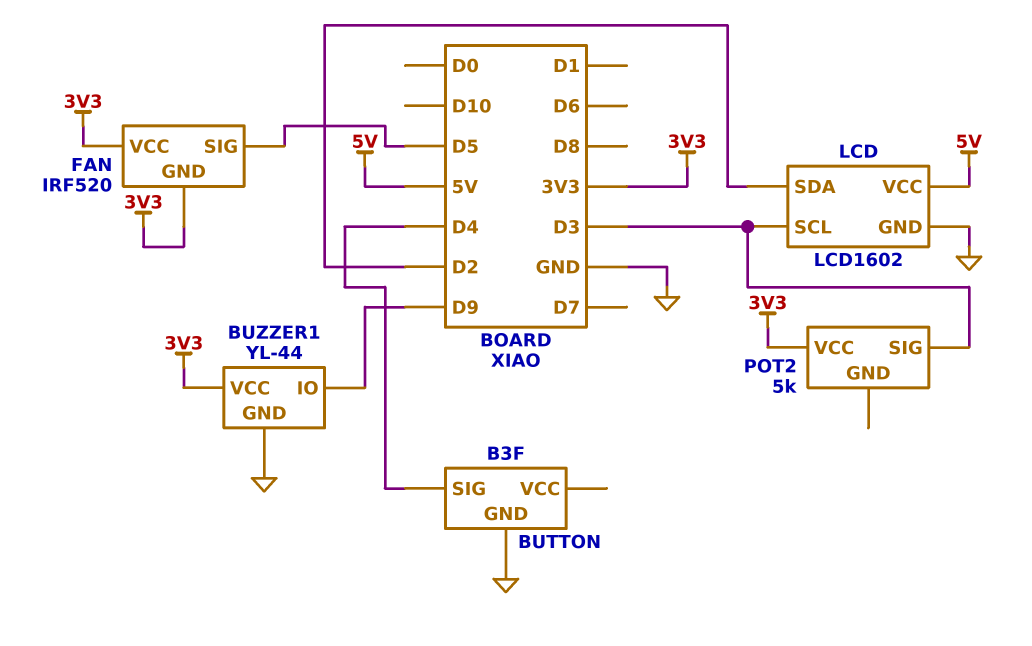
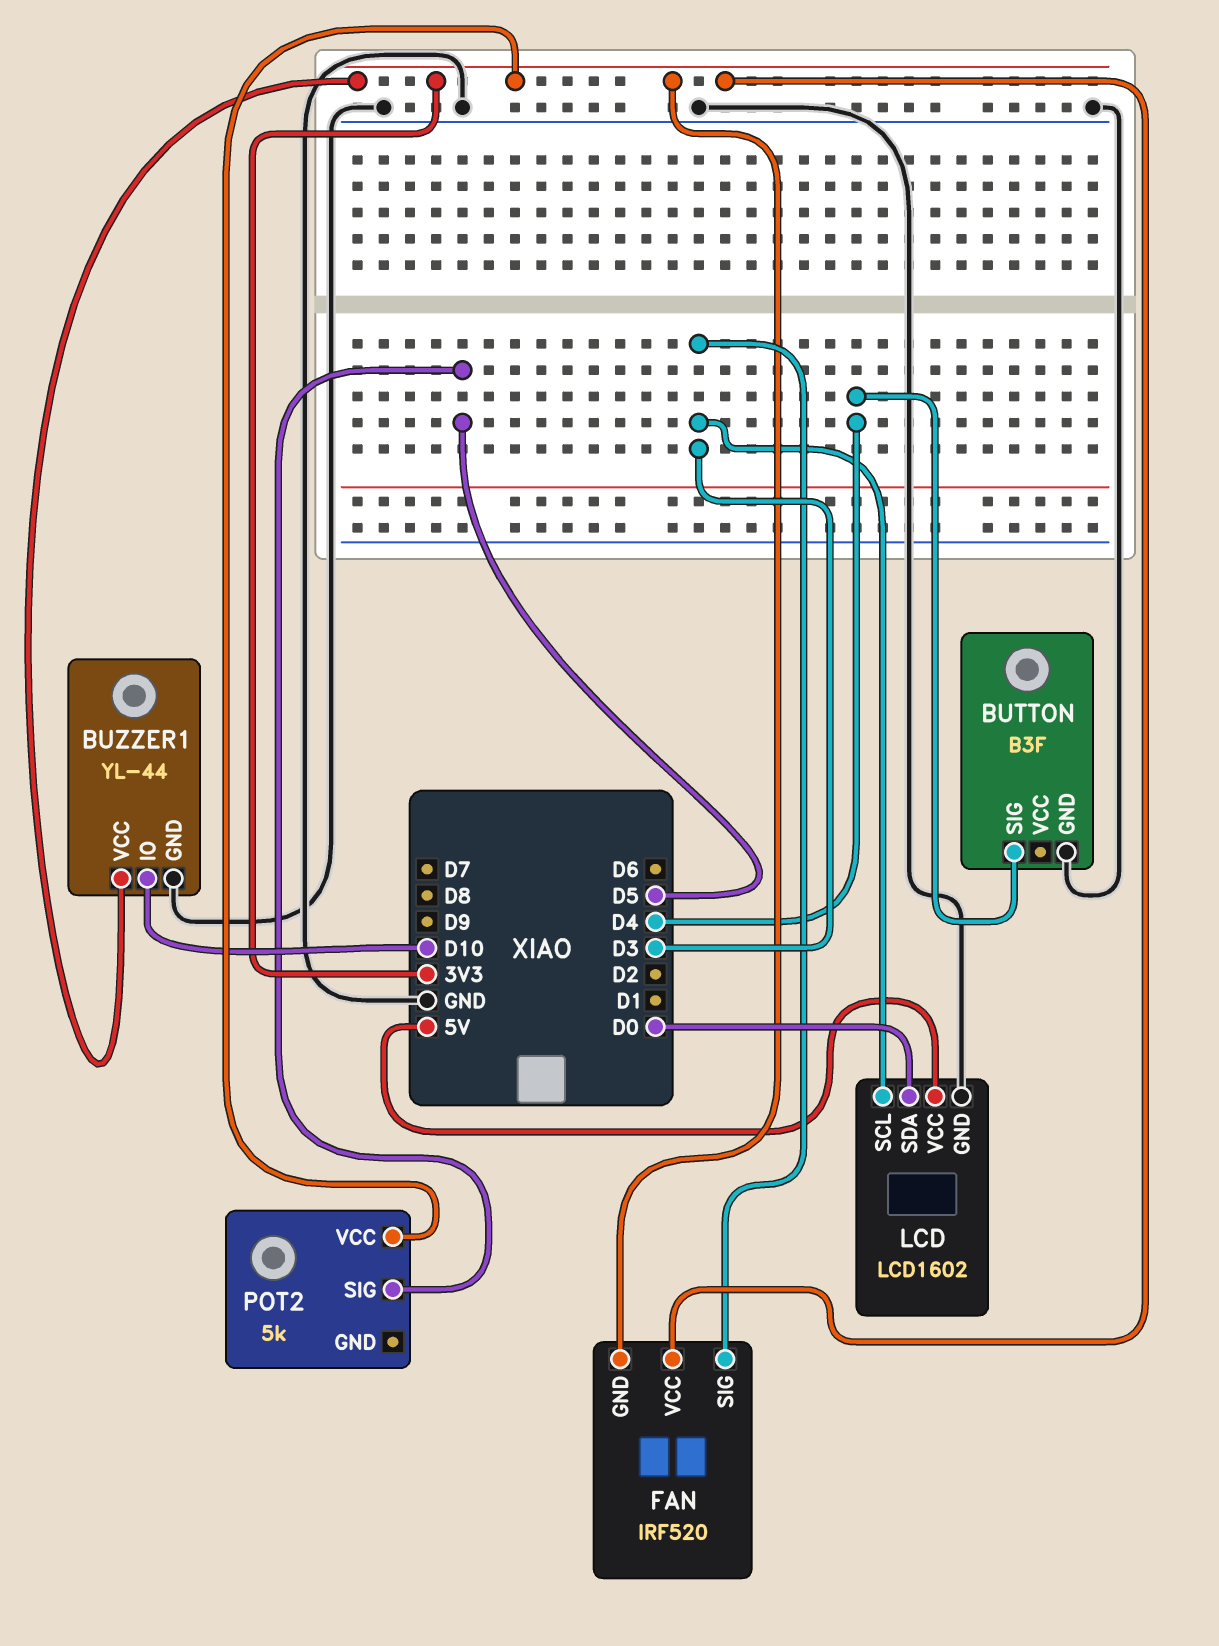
BUZZER1 pin IO: D9 -> D10
FAN pin SIG: D5 -> D3
LCD pin SDA: D2 -> D0
POT2 pin SIG: D3 -> D5

